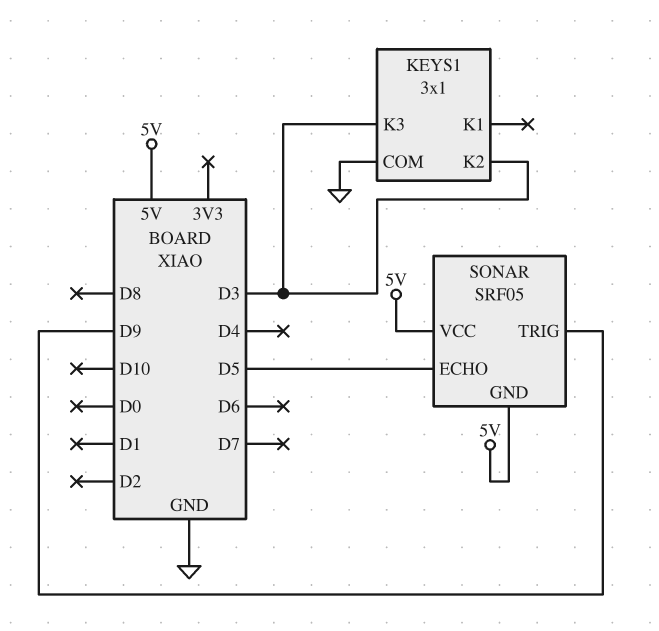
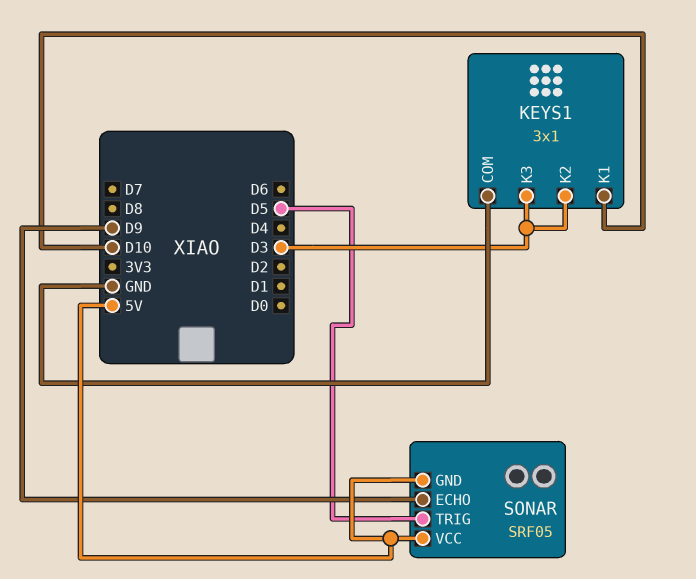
KEYS1 pin K1: none -> D10
SONAR pin ECHO: D5 -> D9
SONAR pin TRIG: D9 -> D5

